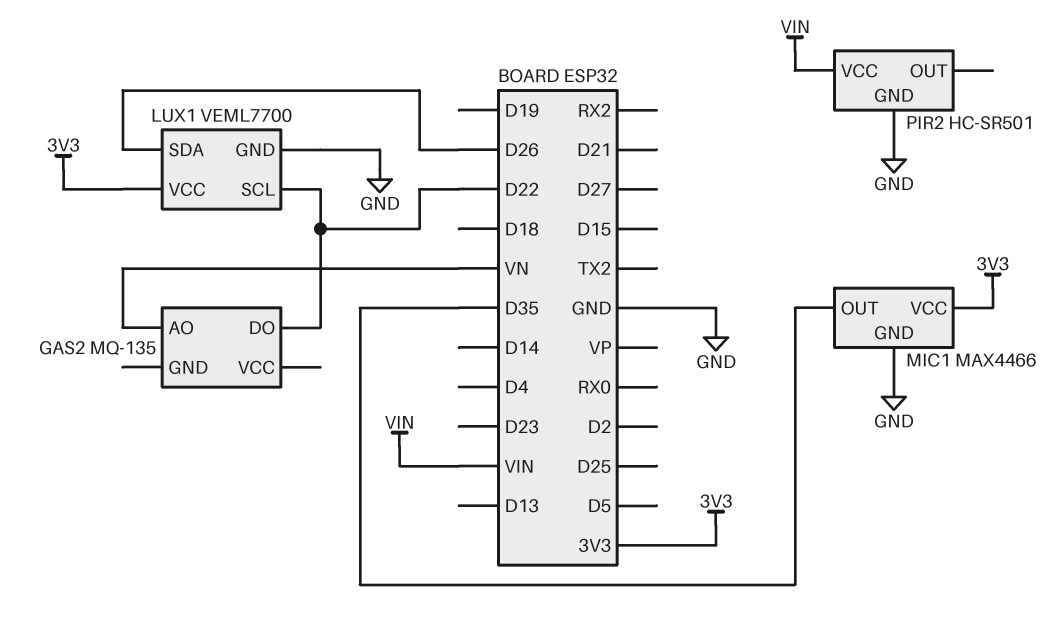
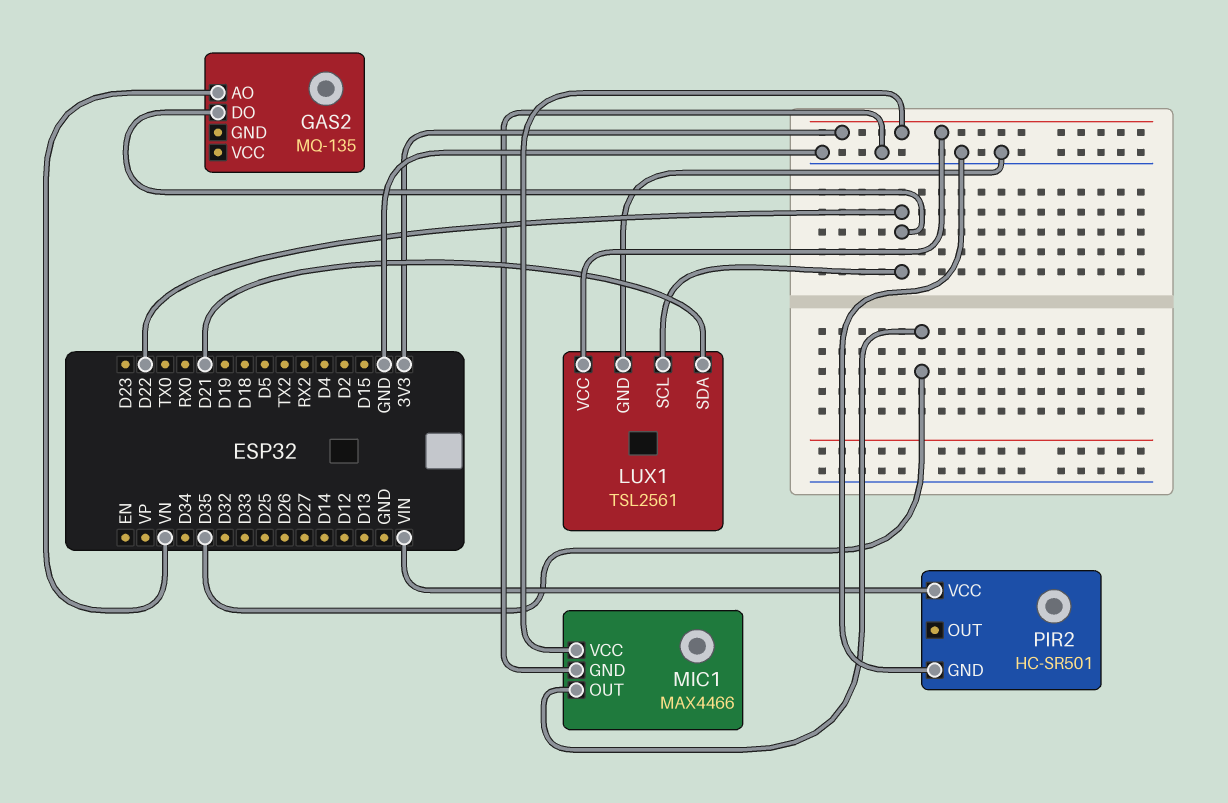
LUX1: VEML7700 -> TSL2561
LUX1 pin SDA: D26 -> D21

